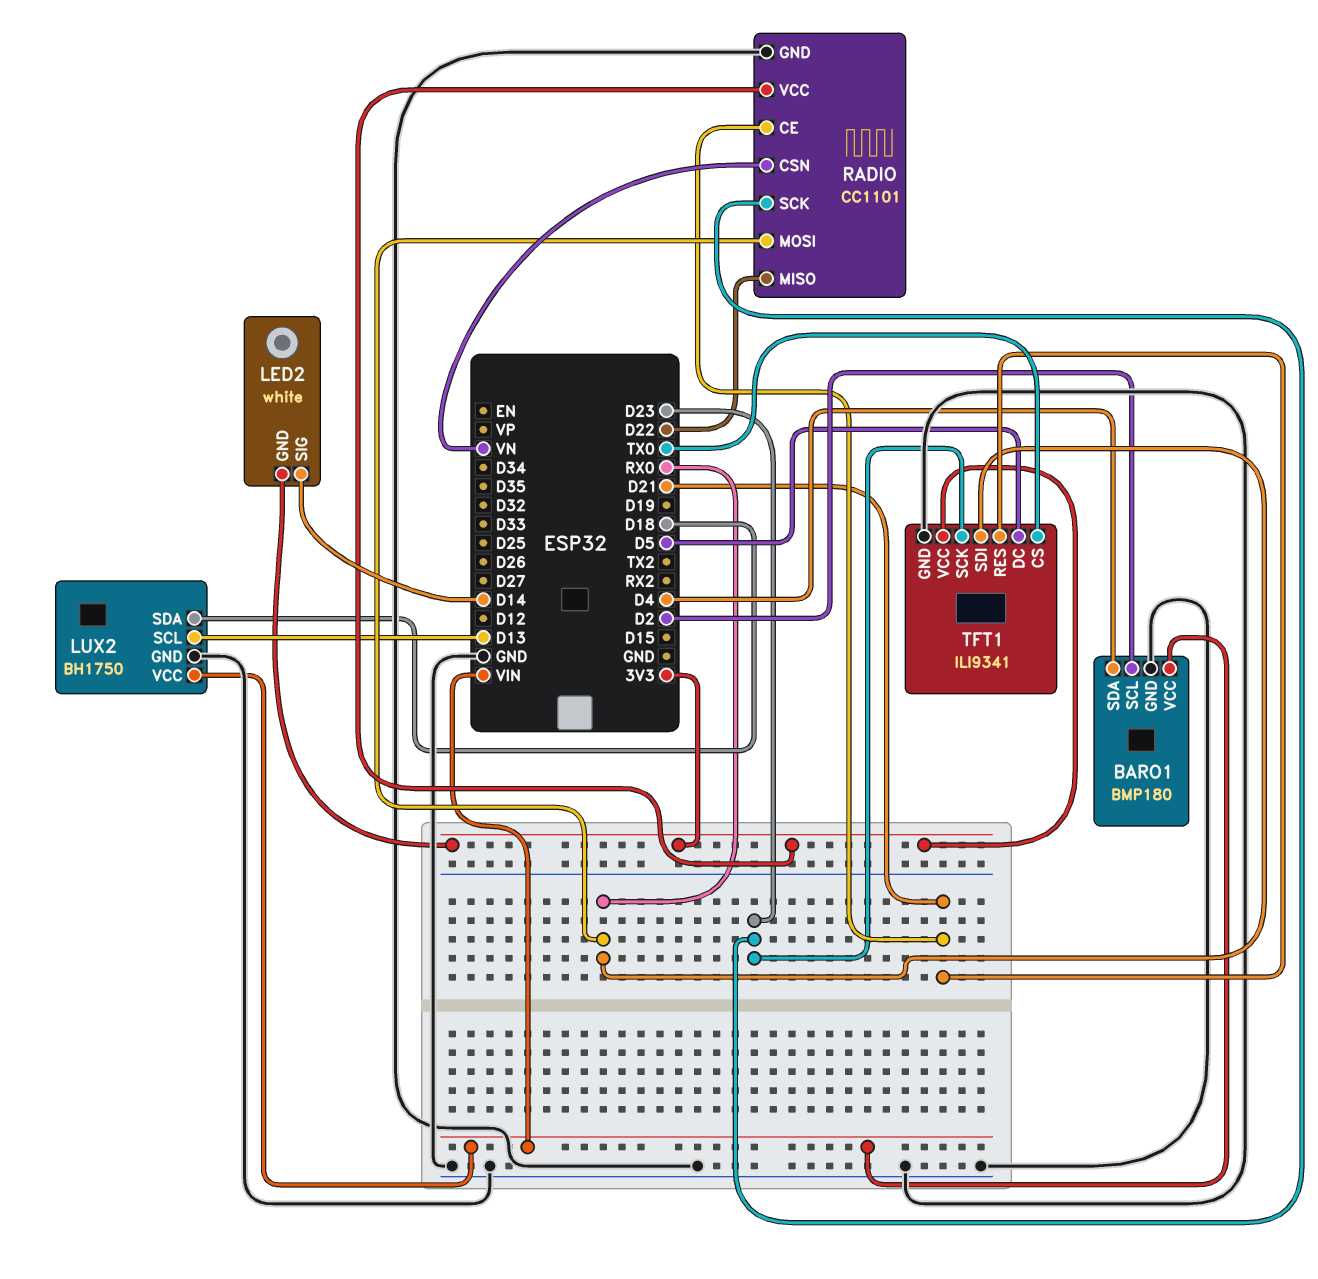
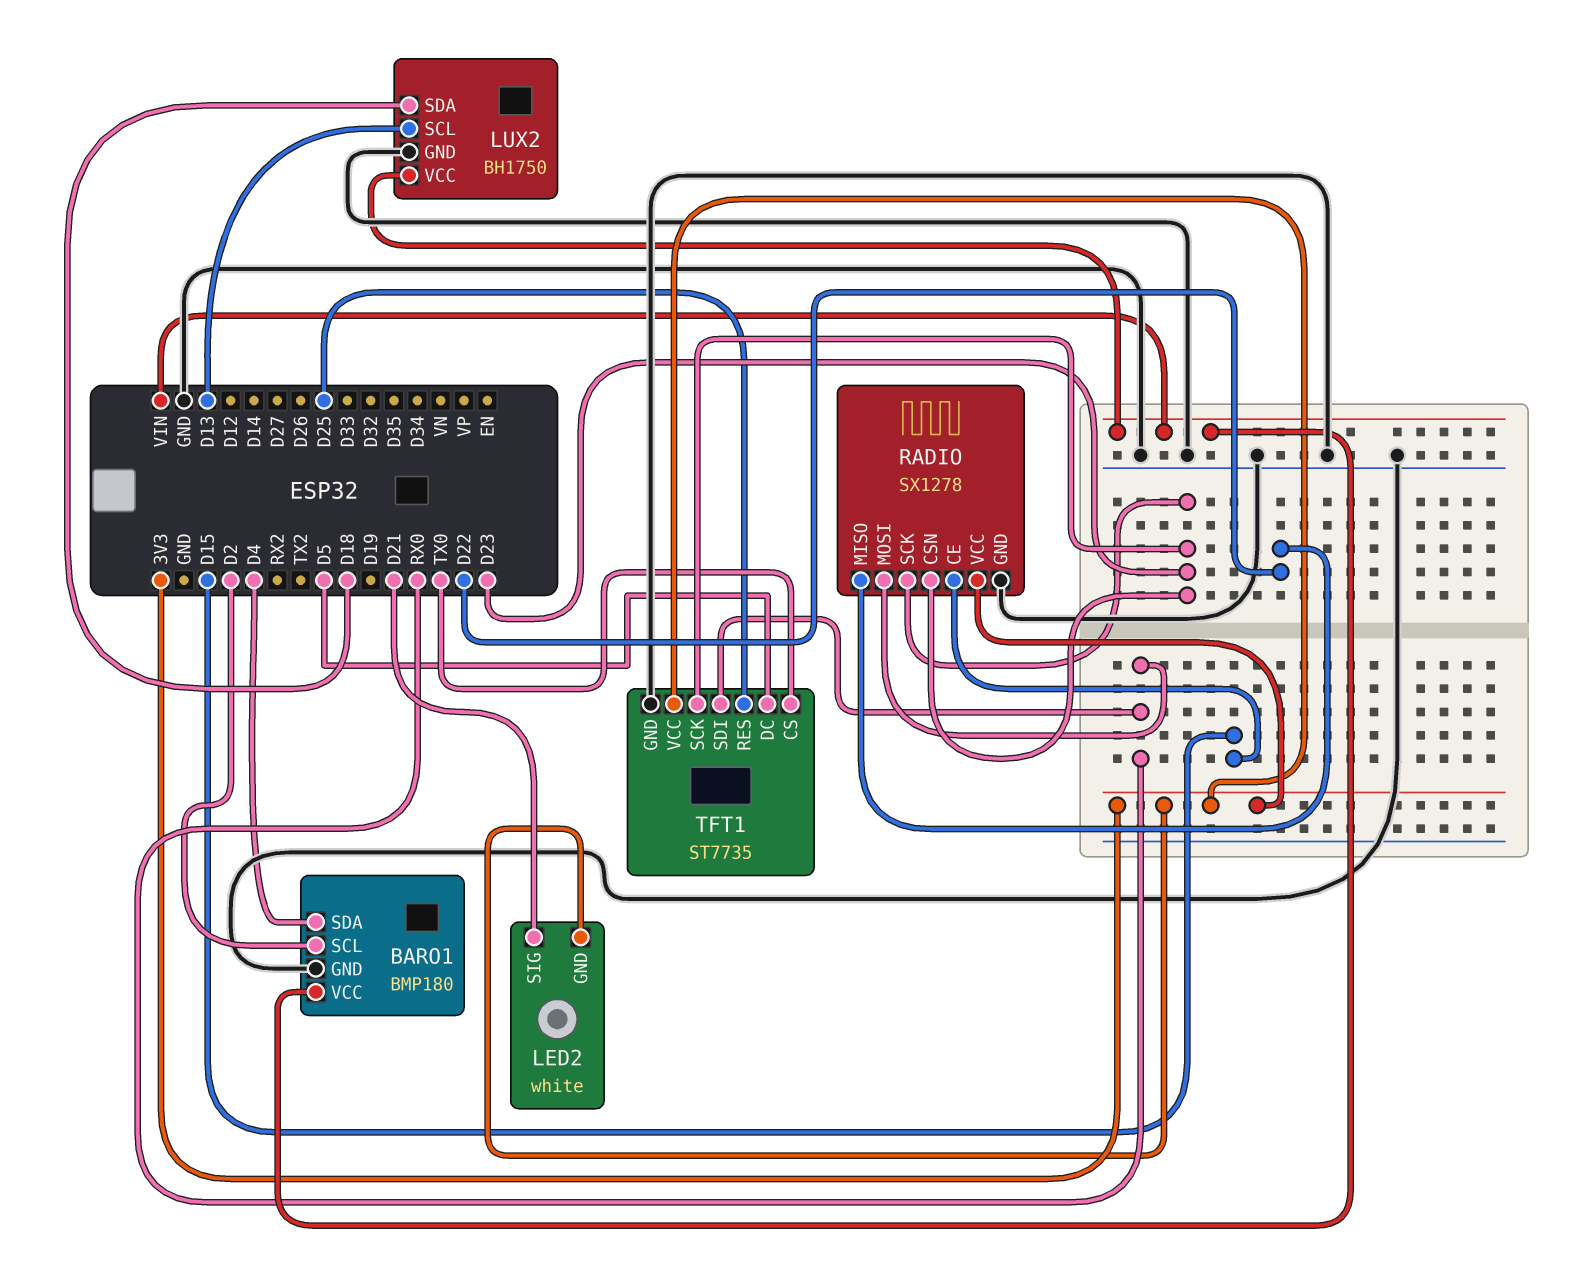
LED2 pin SIG: D14 -> D21
RADIO: CC1101 -> SX1278
RADIO pin CE: D21 -> D15
RADIO pin CSN: VN -> D23
TFT1: ILI9341 -> ST7735
TFT1 pin RES: D21 -> D25

